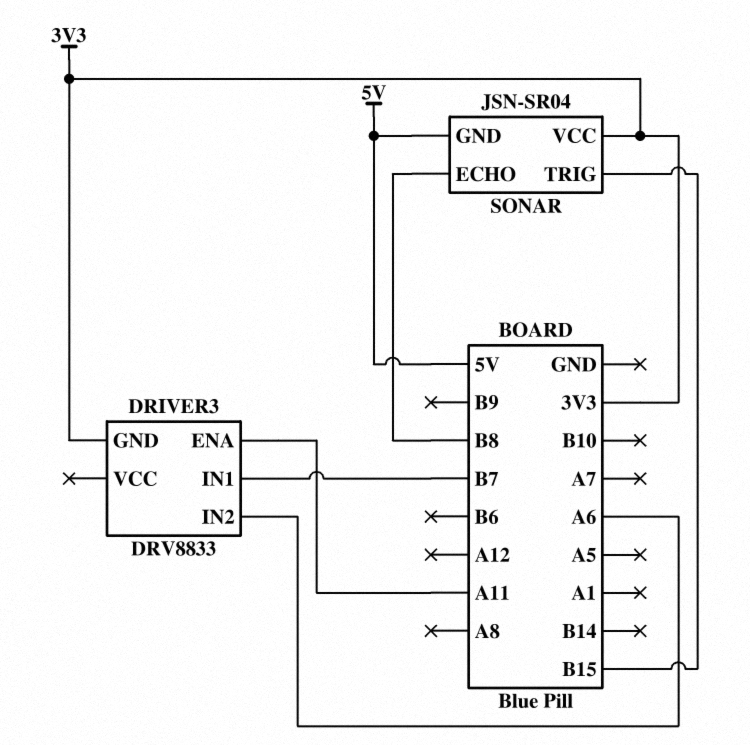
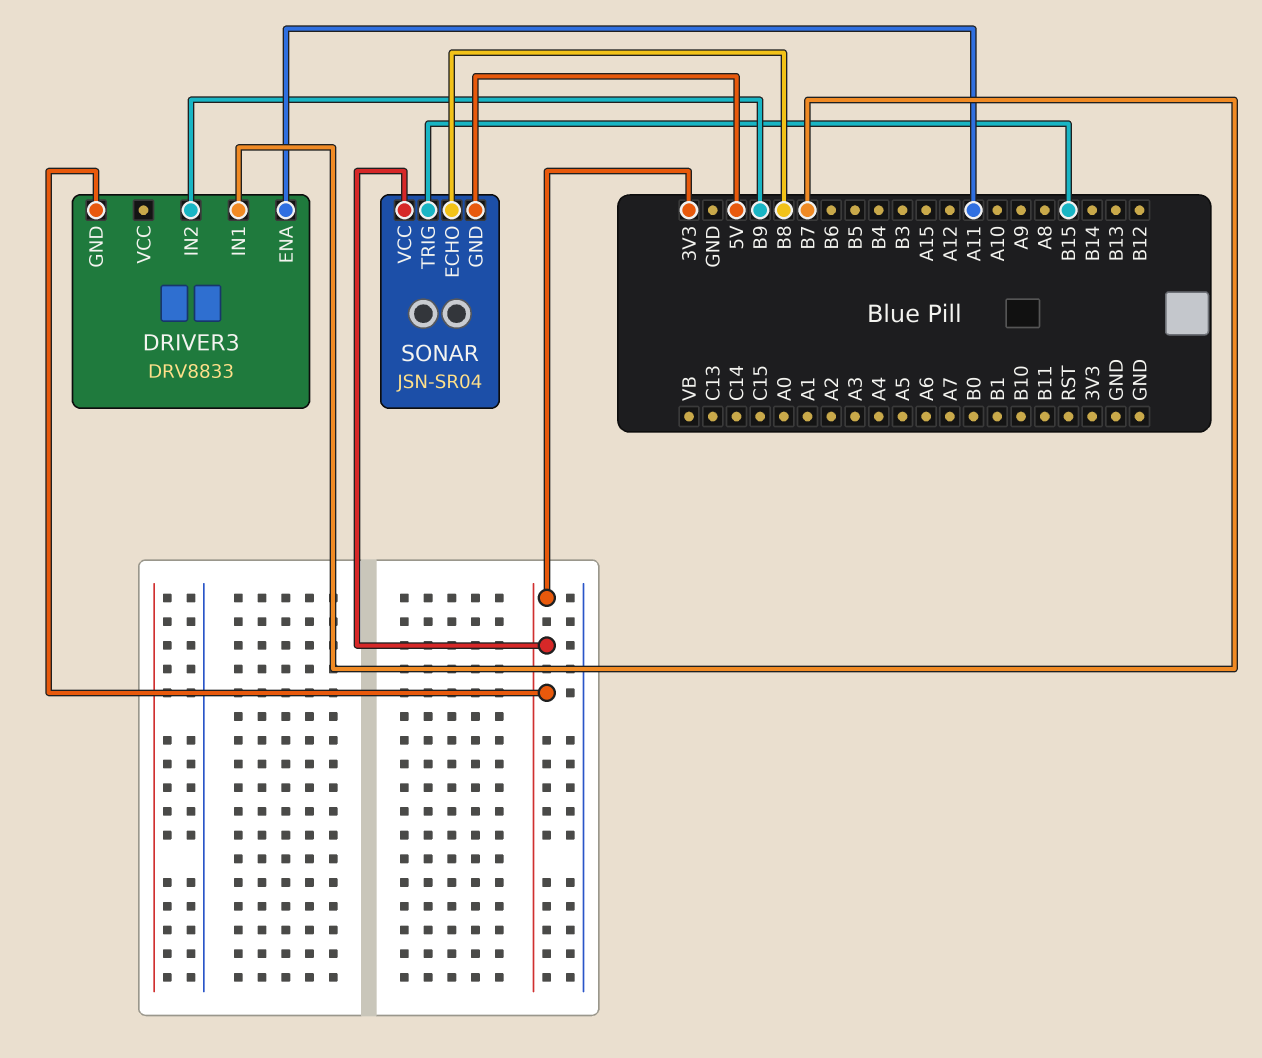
DRIVER3 pin IN2: A6 -> B9

